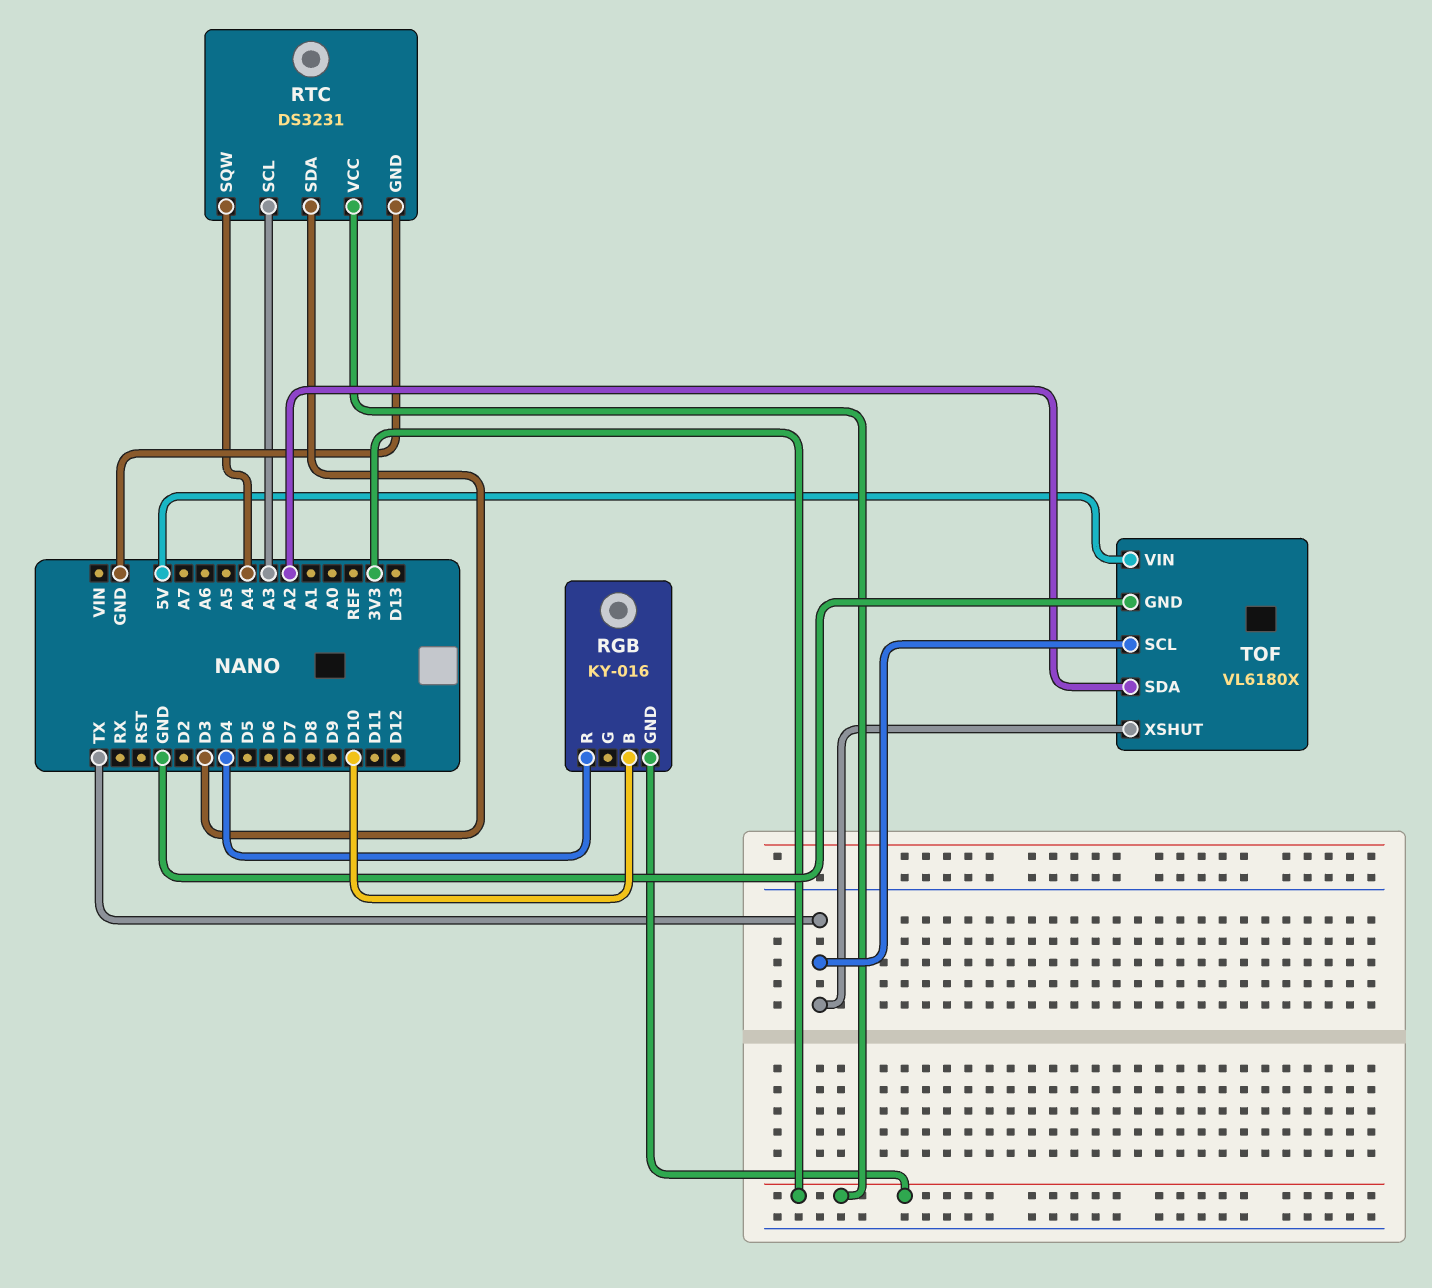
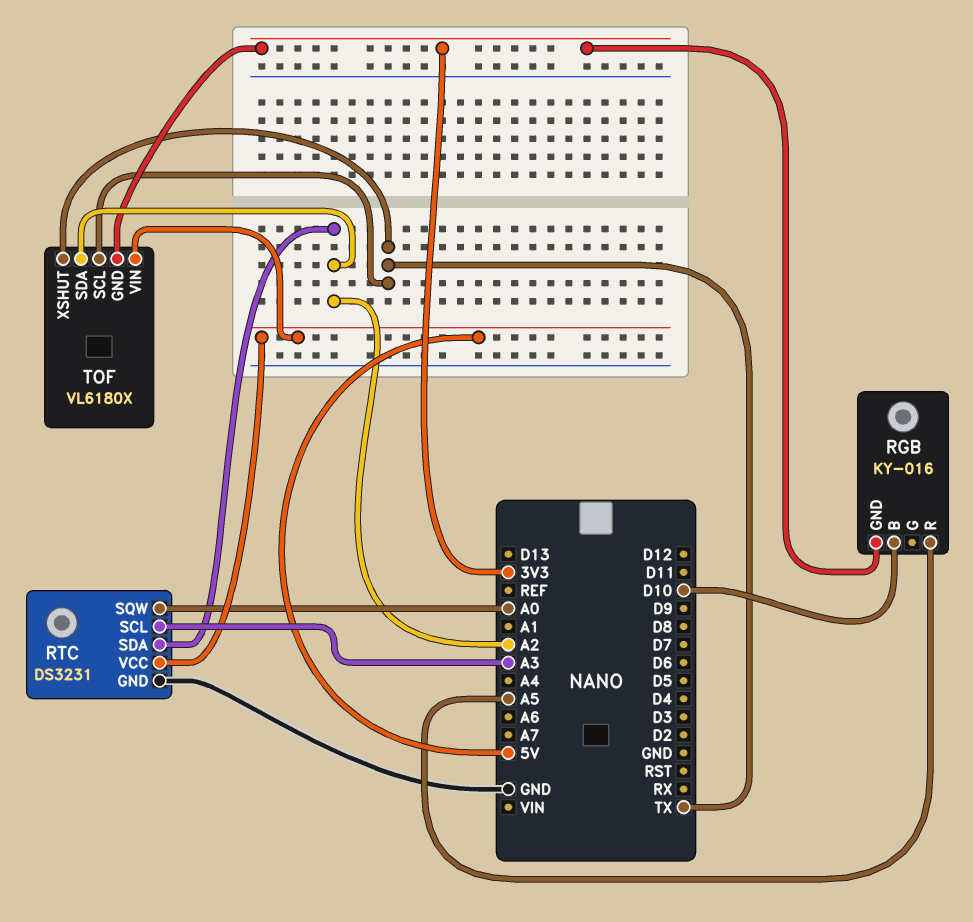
RGB pin R: D4 -> A5
RTC pin SDA: D3 -> A2
RTC pin SQW: A4 -> A0
RTC pin VCC: 3V3 -> 5V
TOF pin GND: GND -> 3V3

